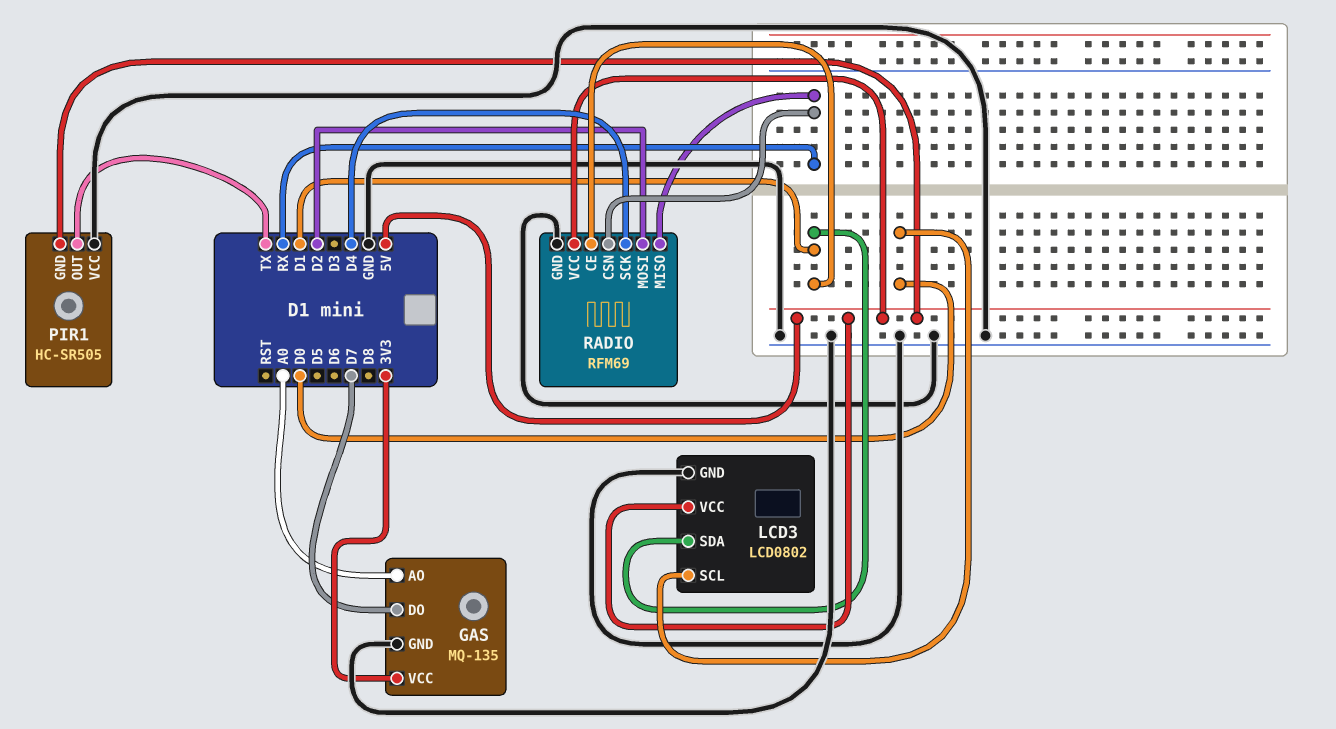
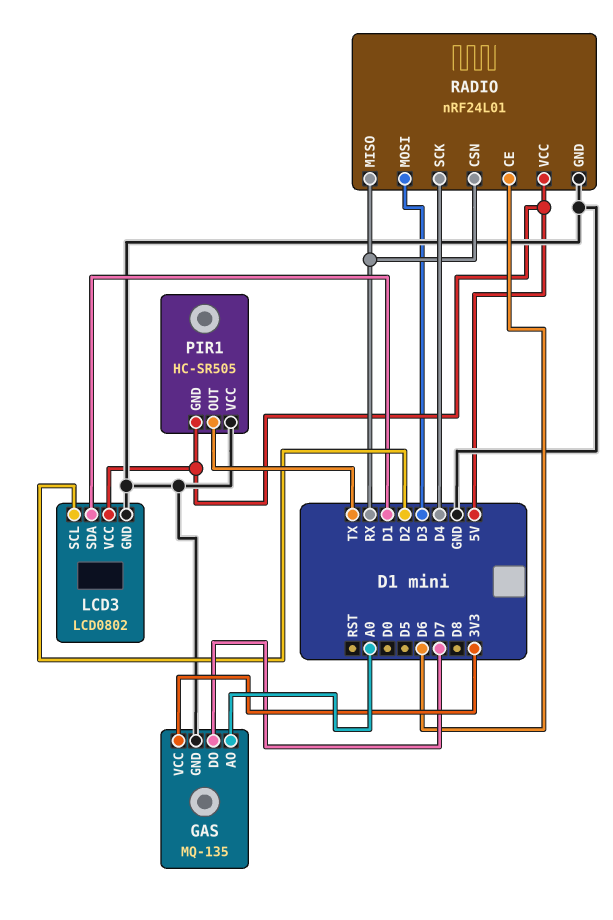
LCD3 pin SCL: D0 -> D2
RADIO: RFM69 -> nRF24L01
RADIO pin CE: D1 -> D6
RADIO pin MOSI: D2 -> D3

